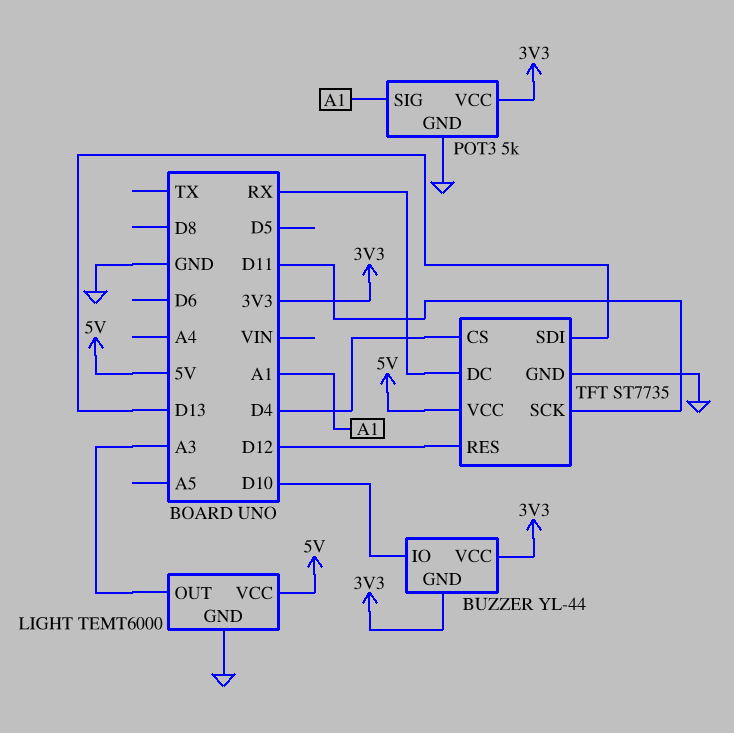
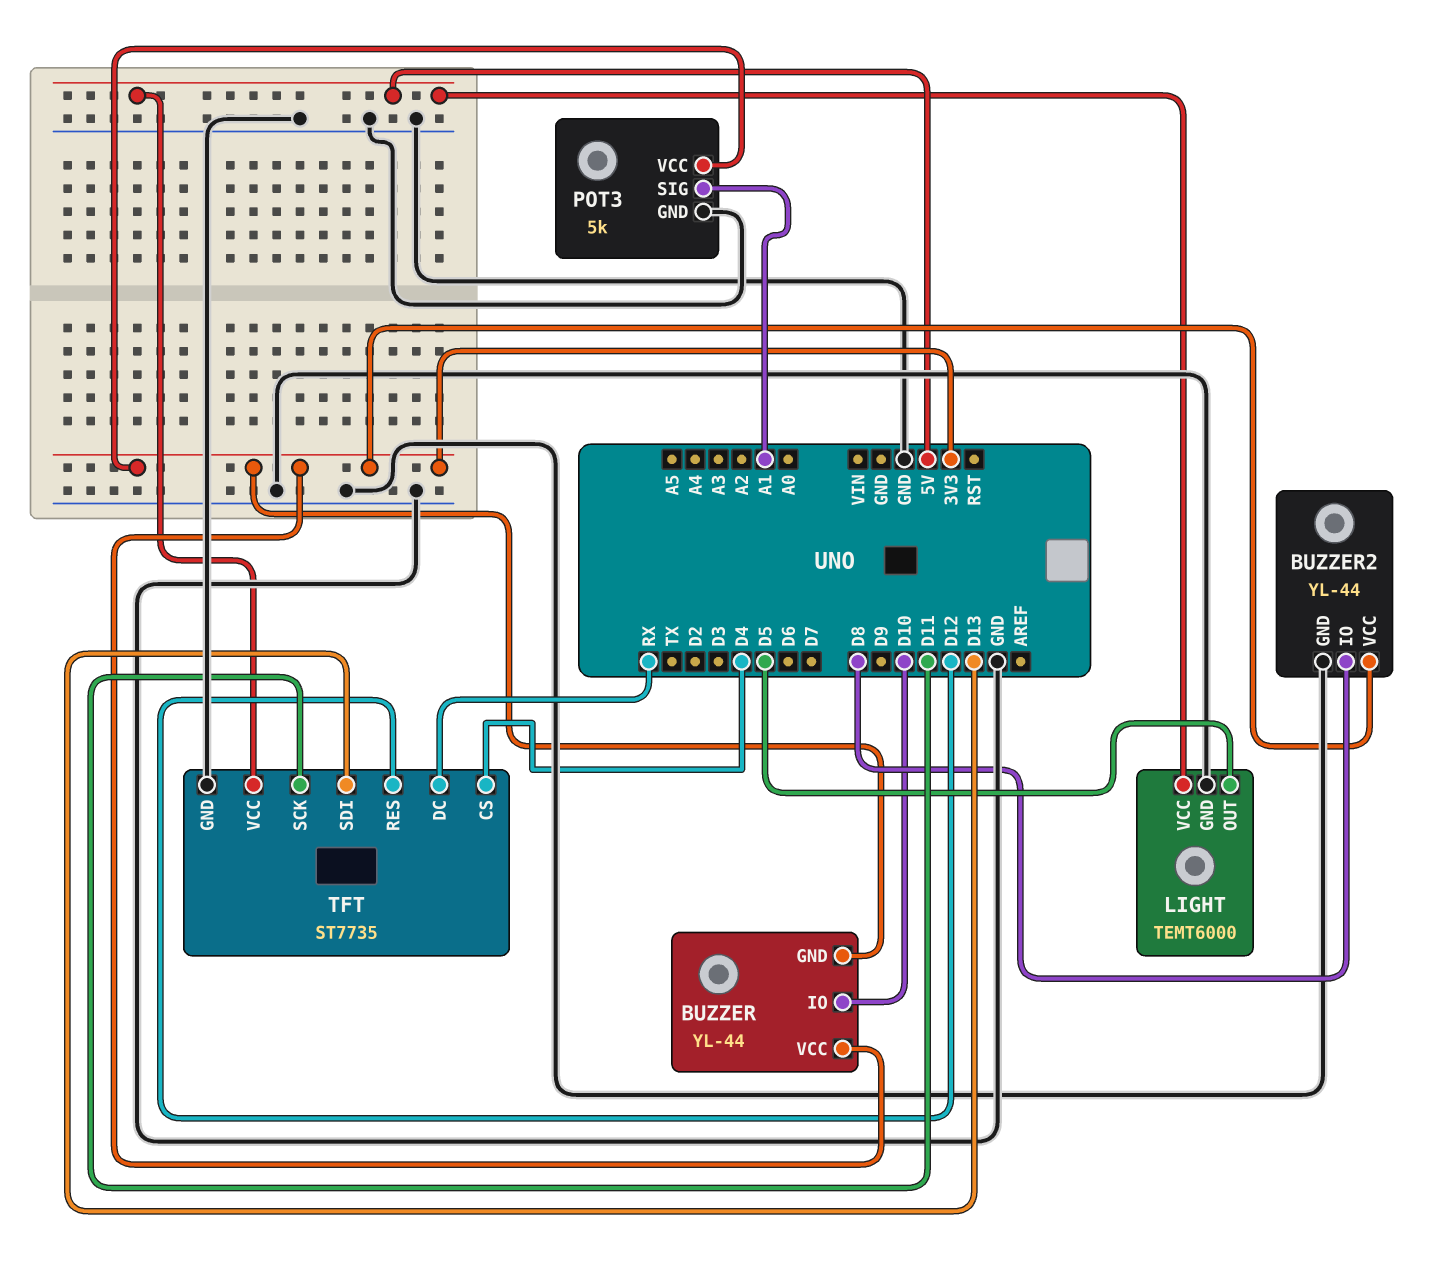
BUZZER2: none -> YL-44
BUZZER2 pin GND: none -> GND
BUZZER2 pin IO: none -> D8
BUZZER2 pin VCC: none -> 3V3
LIGHT pin OUT: A3 -> D5

